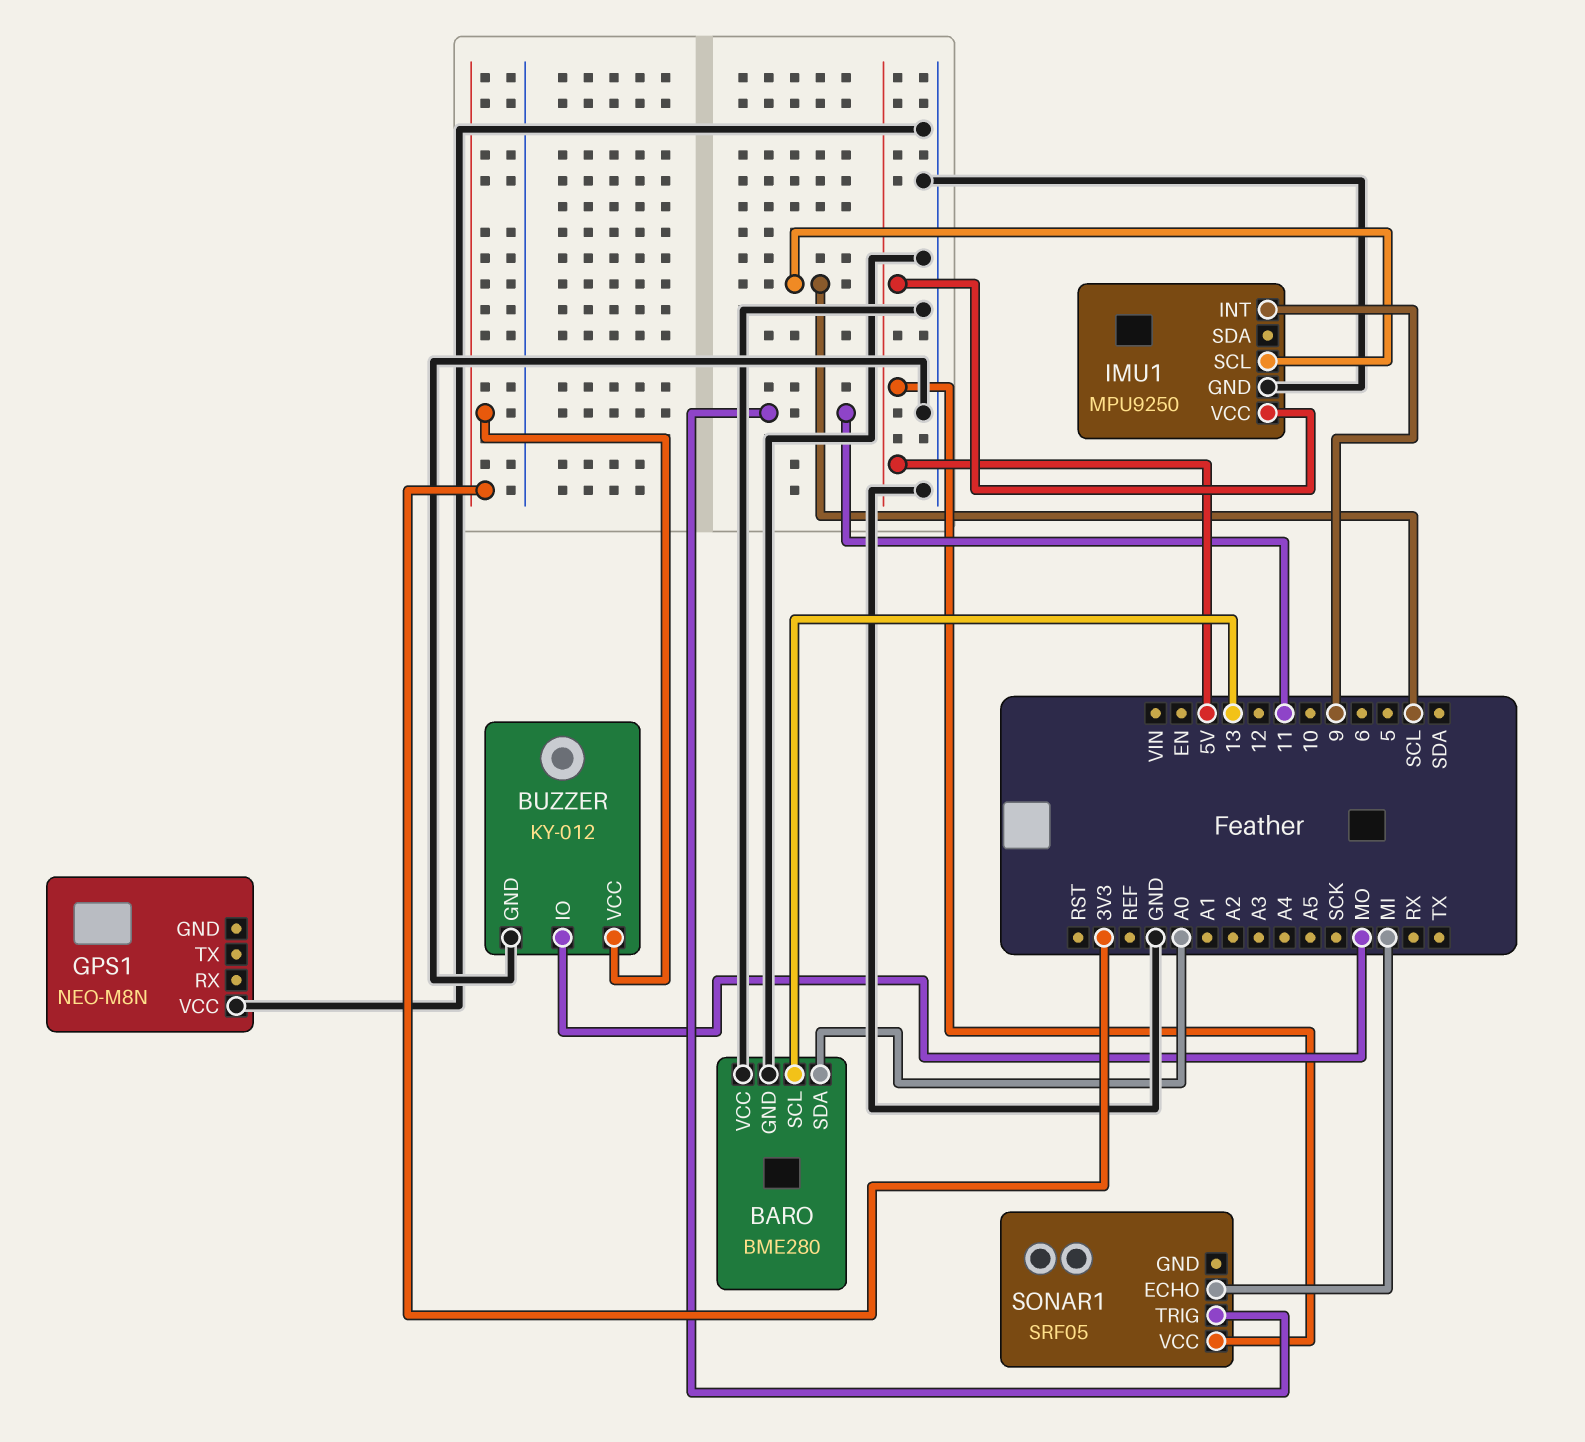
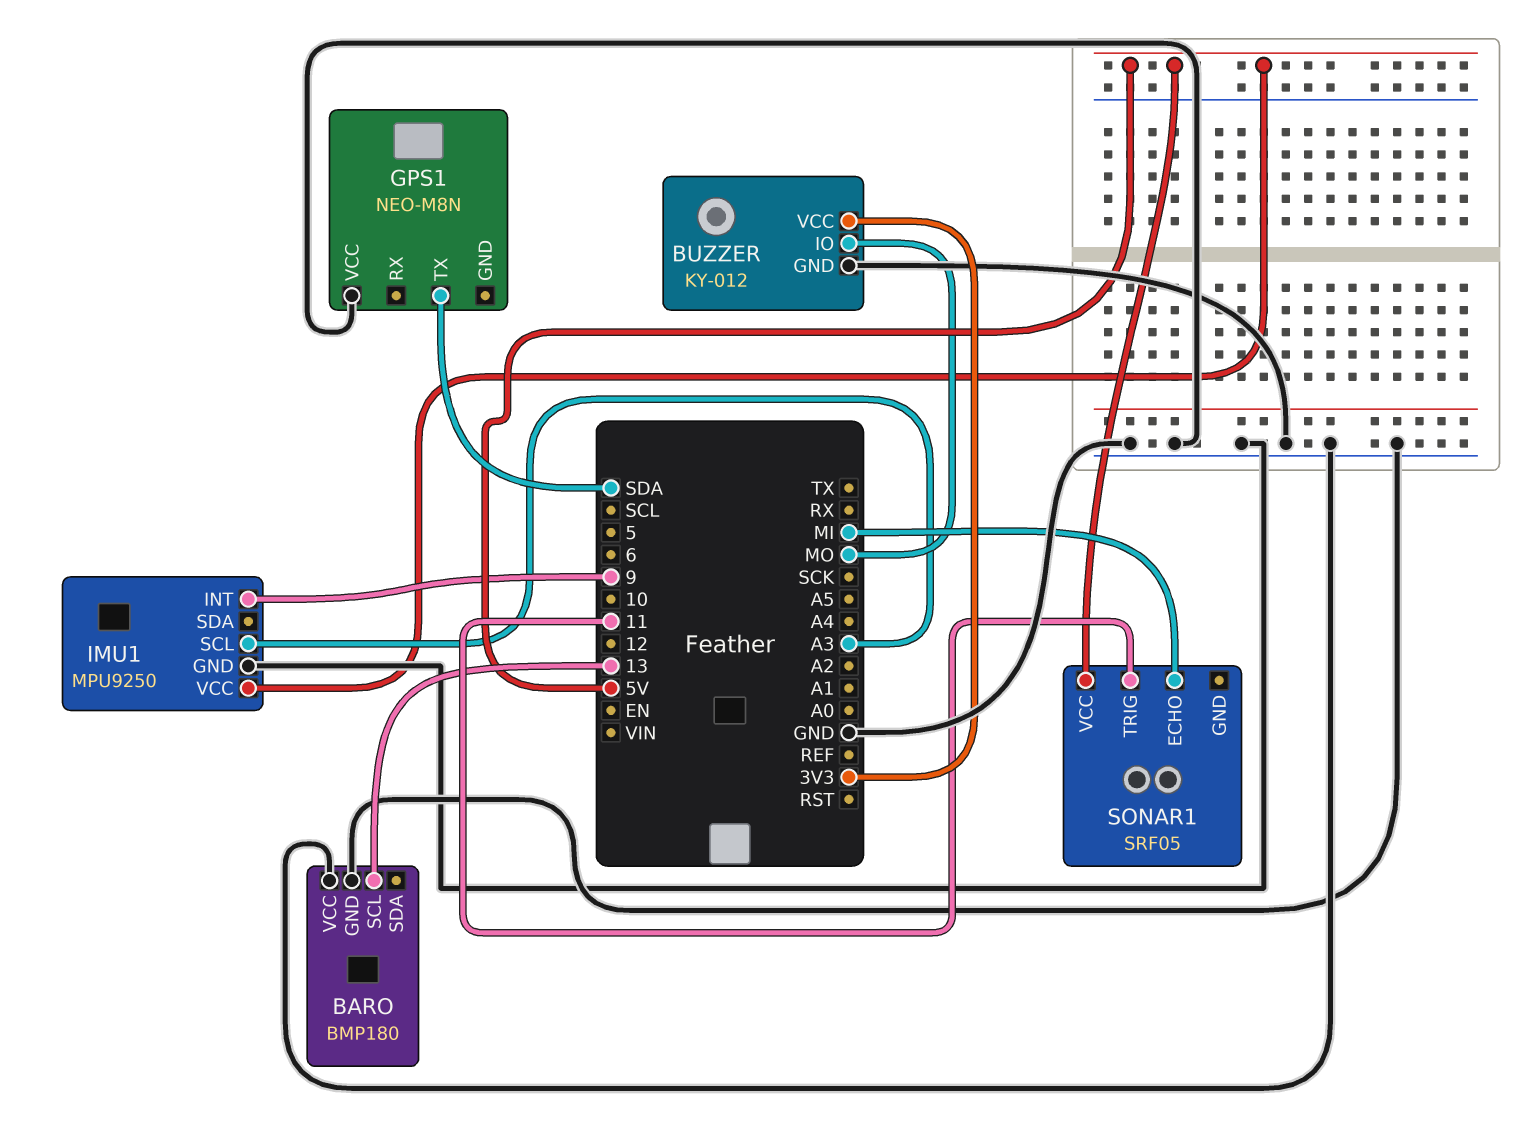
BARO: BME280 -> BMP180
BARO pin SDA: A0 -> none
GPS1 pin TX: none -> SDA
IMU1 pin SCL: SCL -> A3

